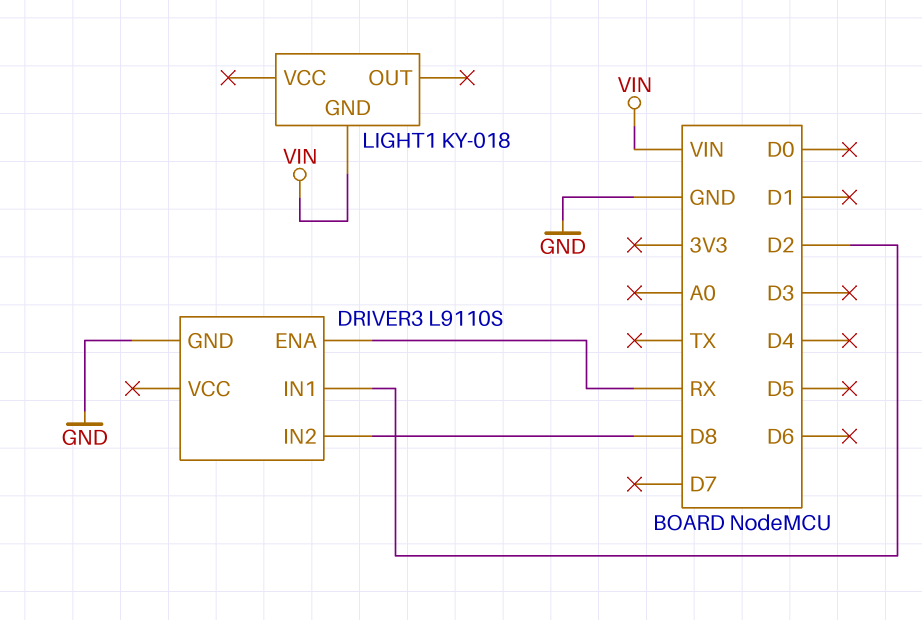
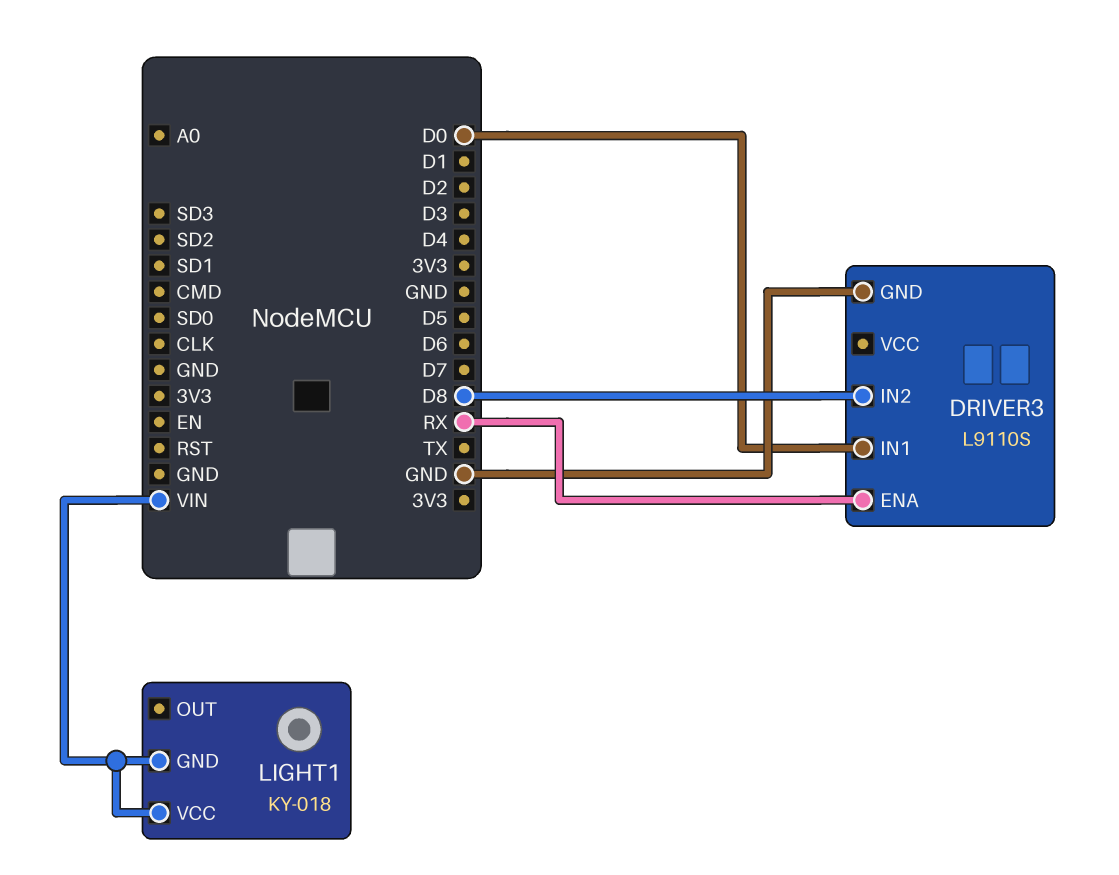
DRIVER3 pin IN1: D2 -> D0
LIGHT1 pin VCC: none -> VIN

